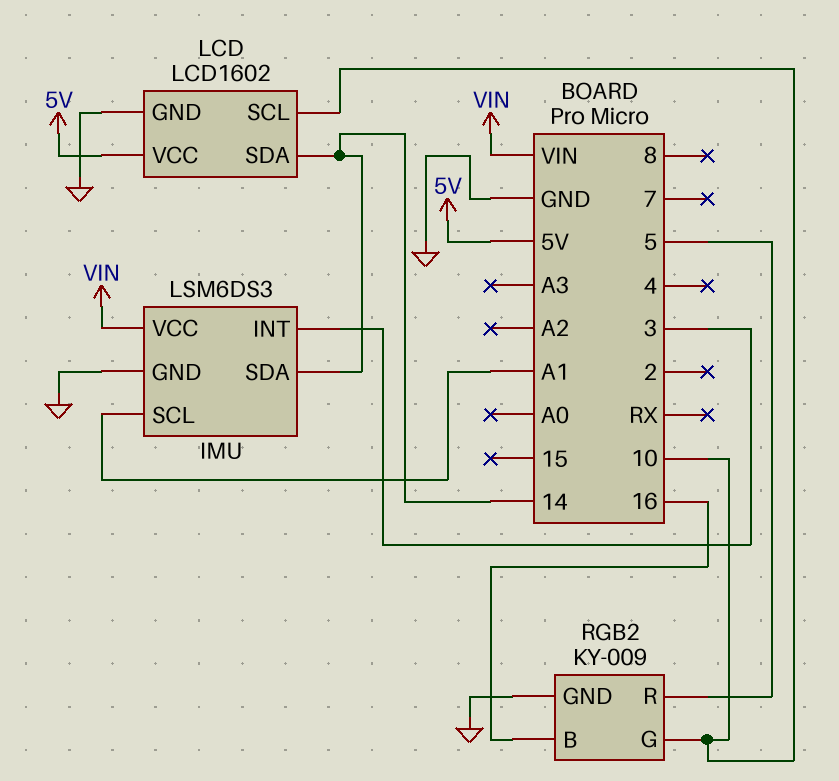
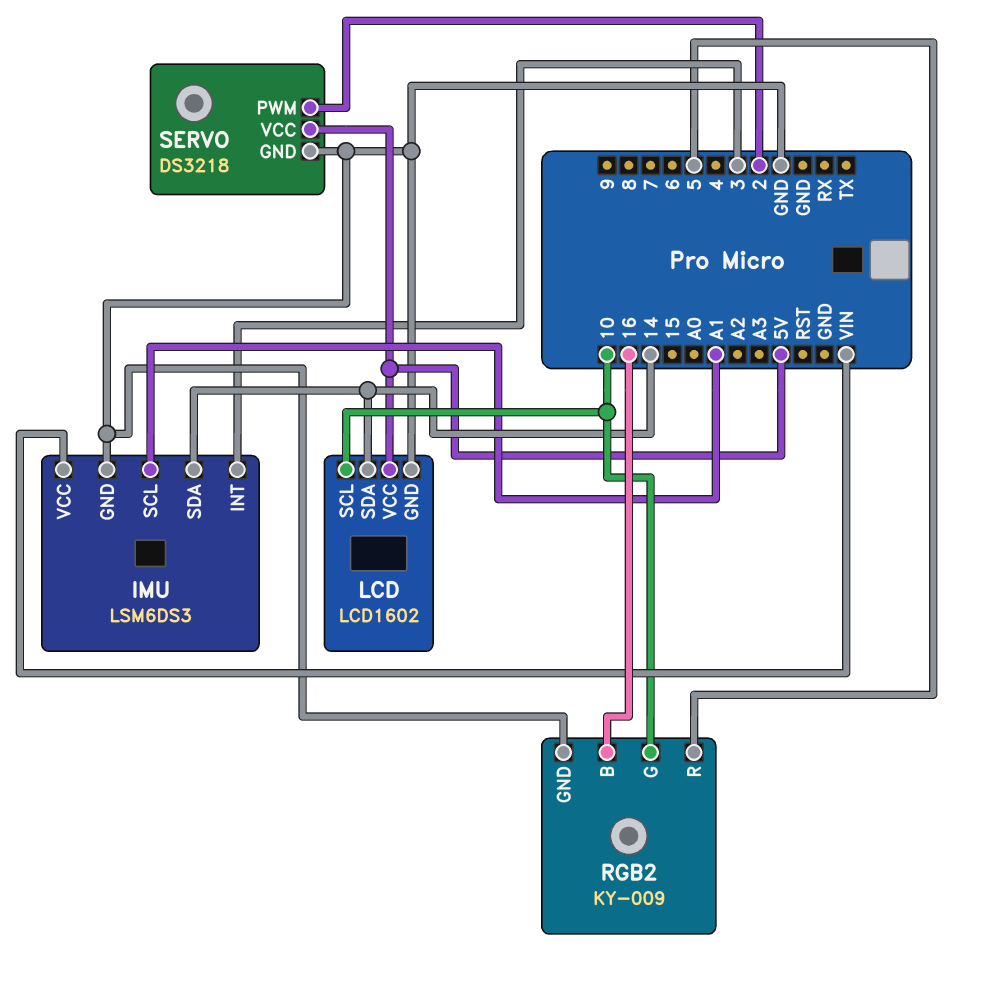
SERVO: none -> DS3218
SERVO pin GND: none -> GND
SERVO pin PWM: none -> 2
SERVO pin VCC: none -> 5V

